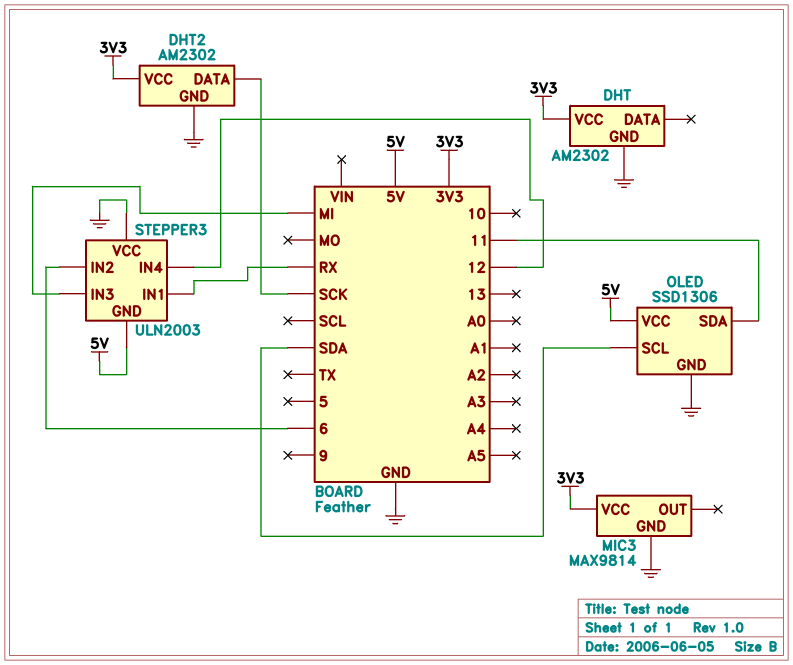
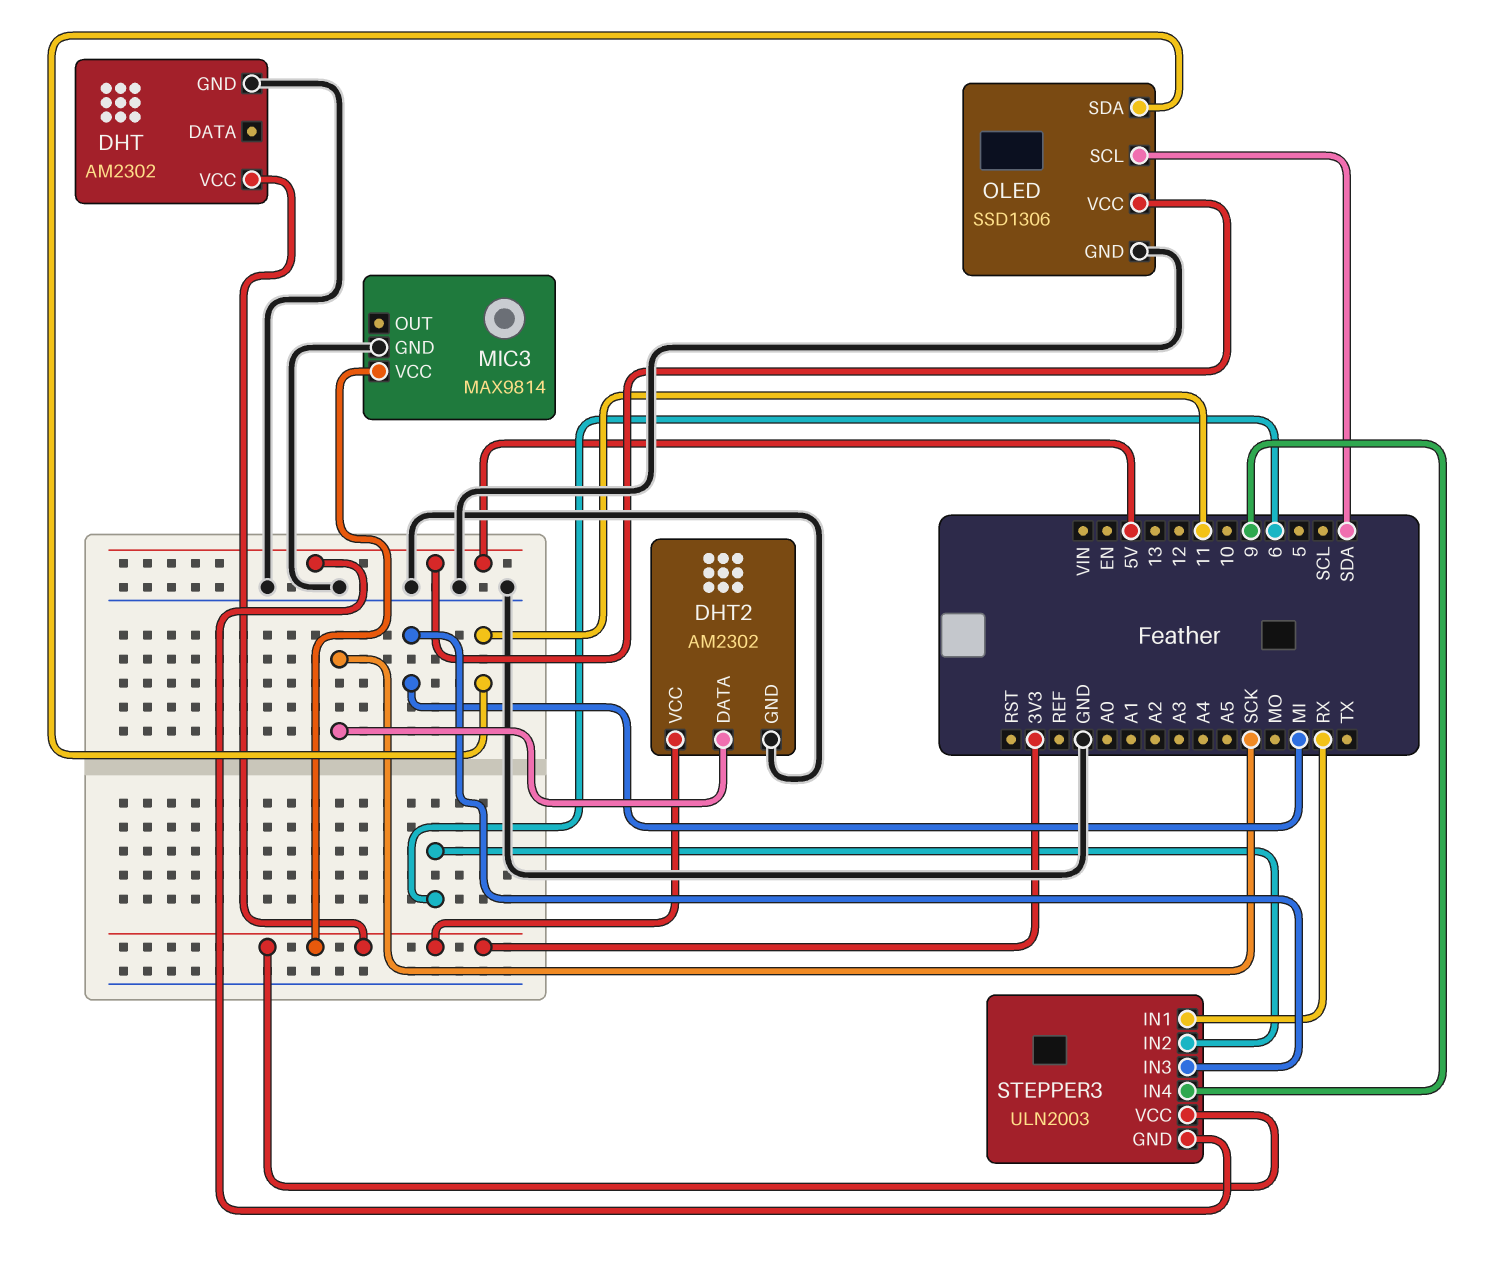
STEPPER3 pin IN4: 12 -> 9
STEPPER3 pin VCC: GND -> 3V3

